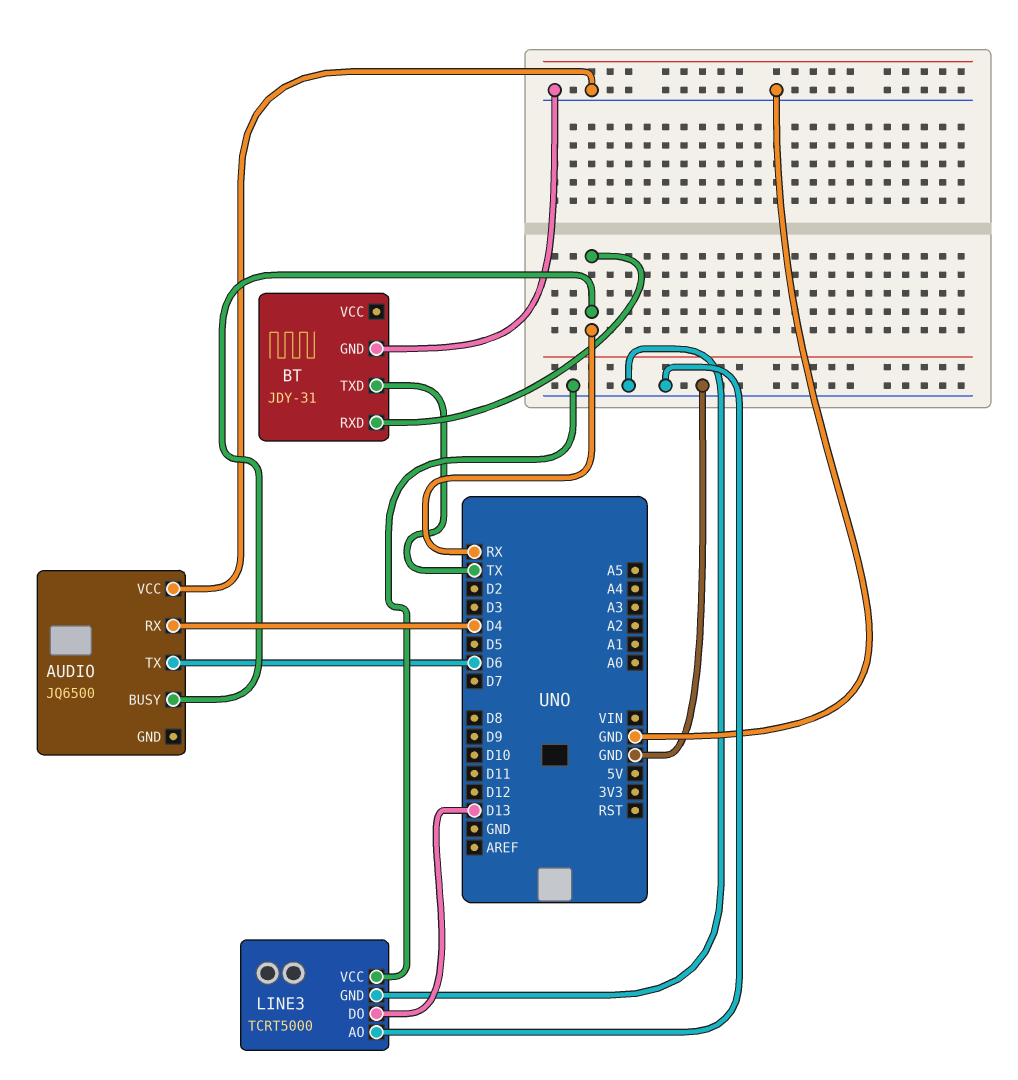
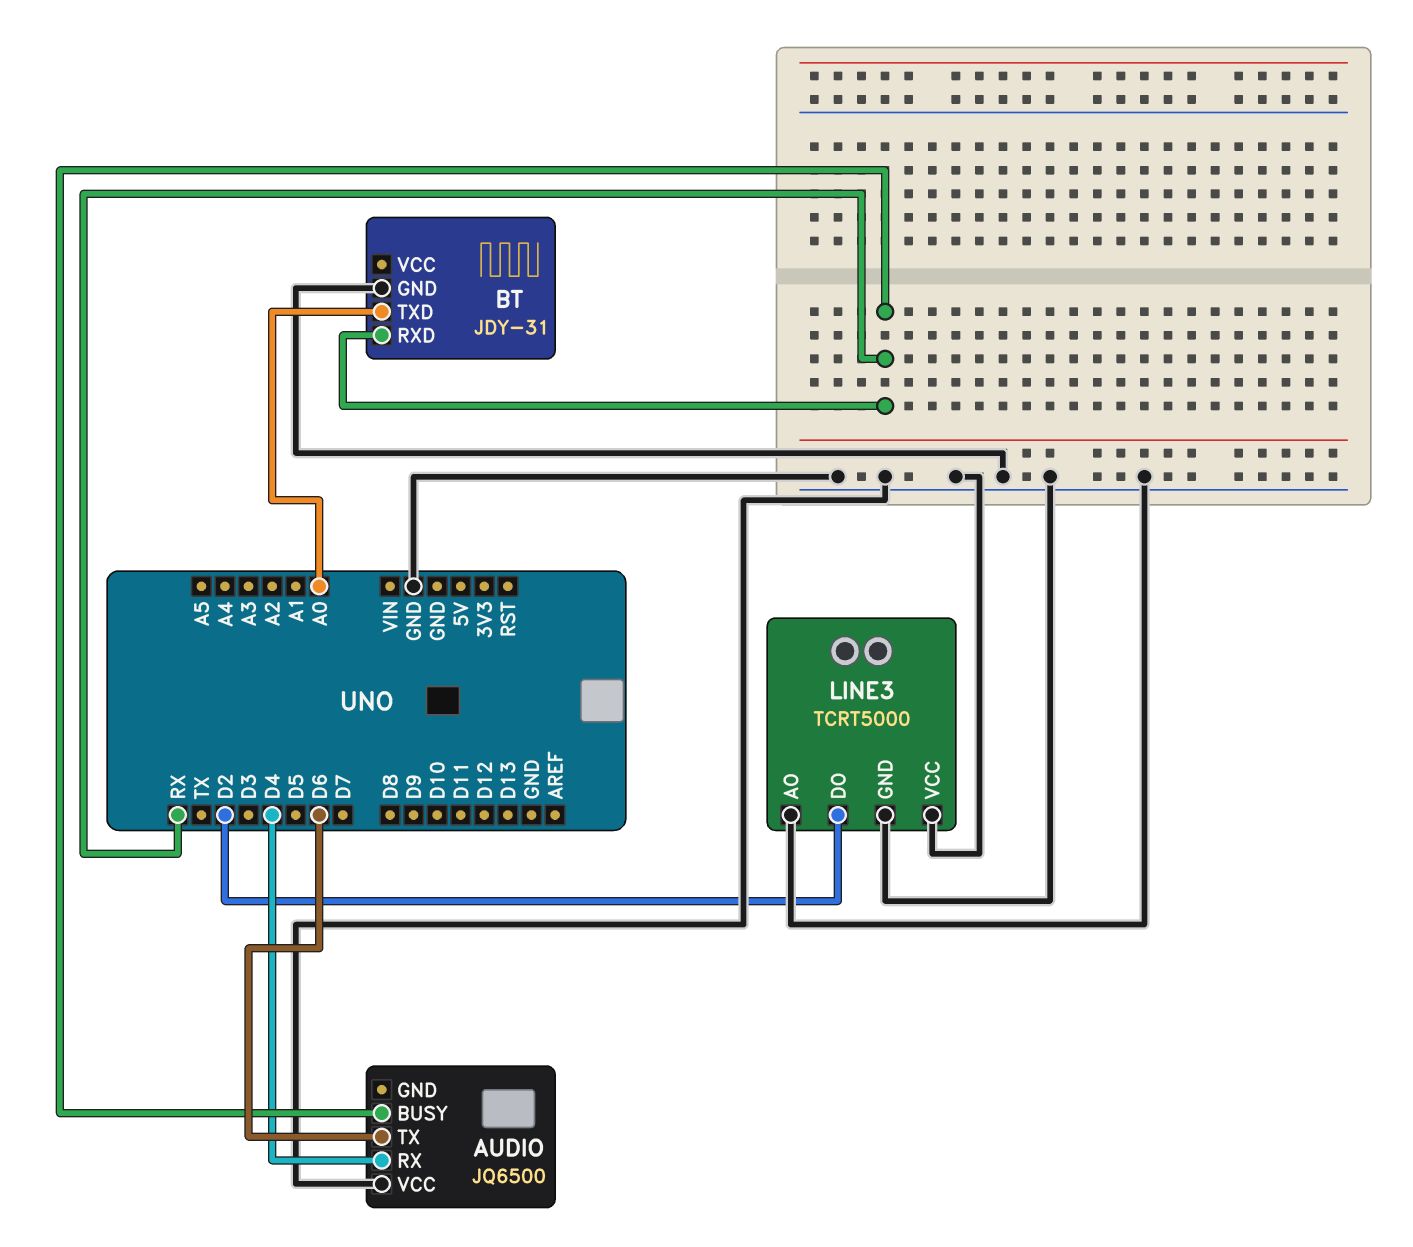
BT pin TXD: TX -> A0
LINE3 pin DO: D13 -> D2

